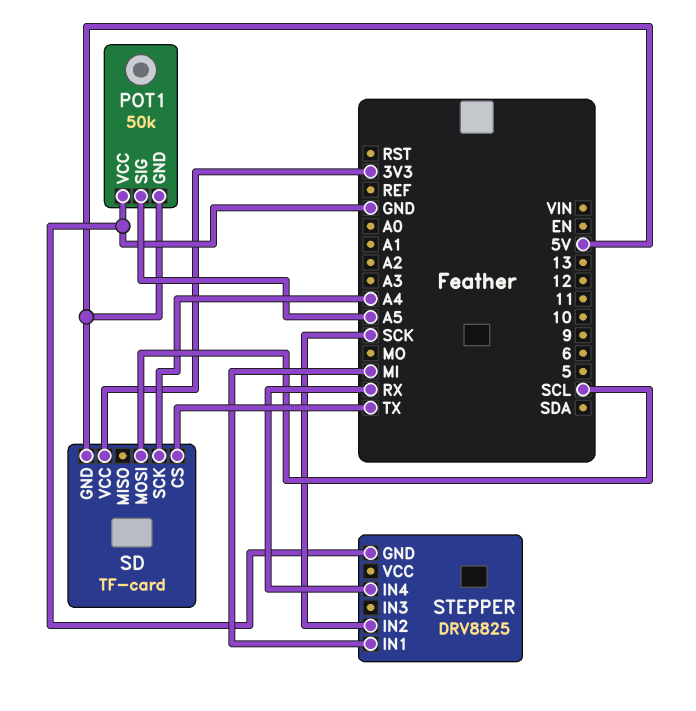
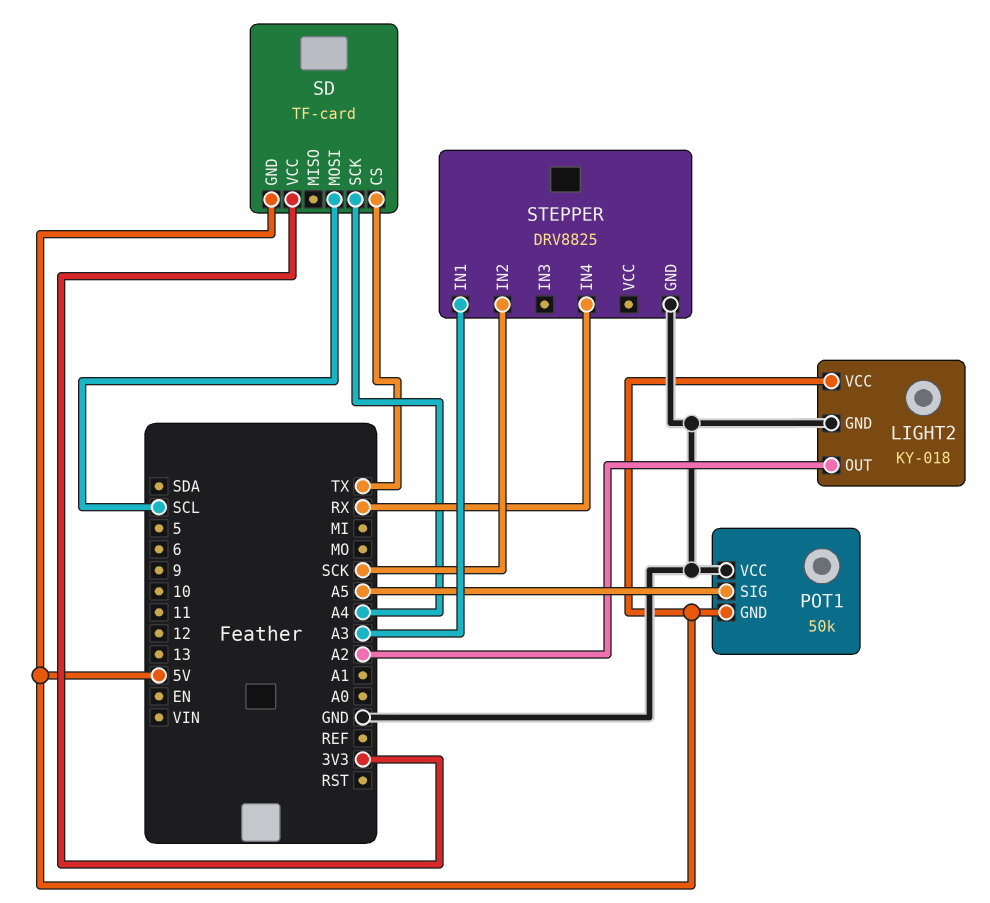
LIGHT2: none -> KY-018
LIGHT2 pin GND: none -> GND
LIGHT2 pin OUT: none -> A2
LIGHT2 pin VCC: none -> 5V
STEPPER pin IN1: MI -> A3

